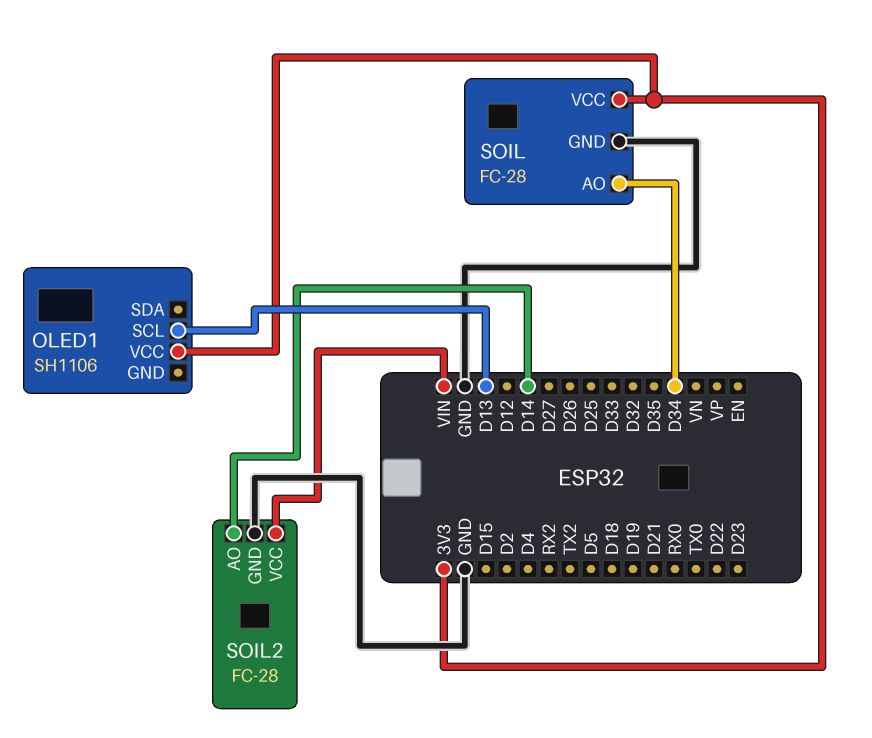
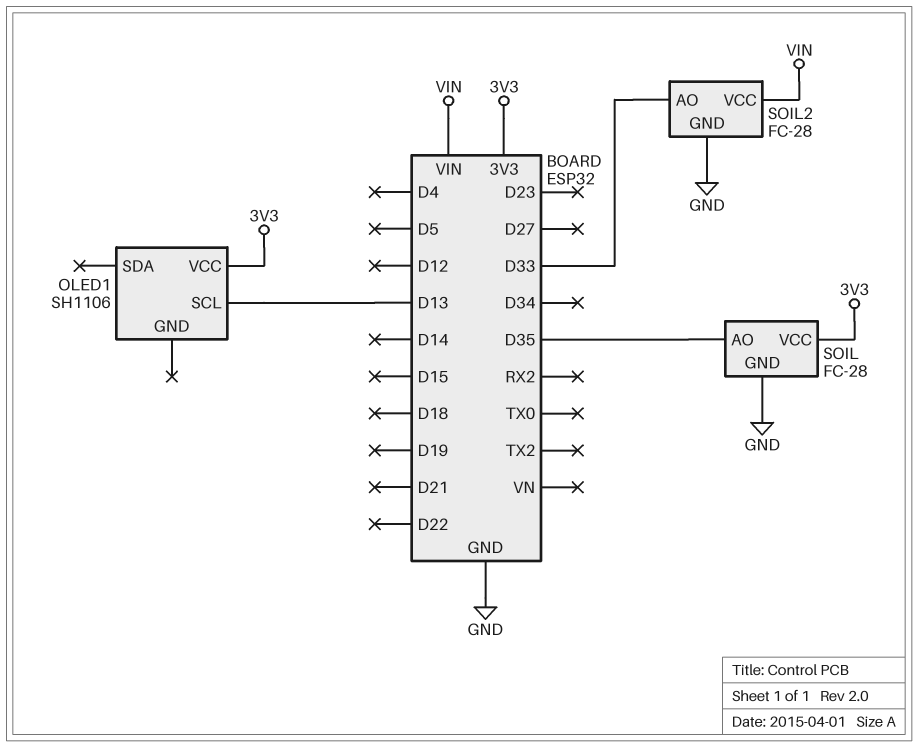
SOIL pin AO: D34 -> D35
SOIL2 pin AO: D14 -> D33

